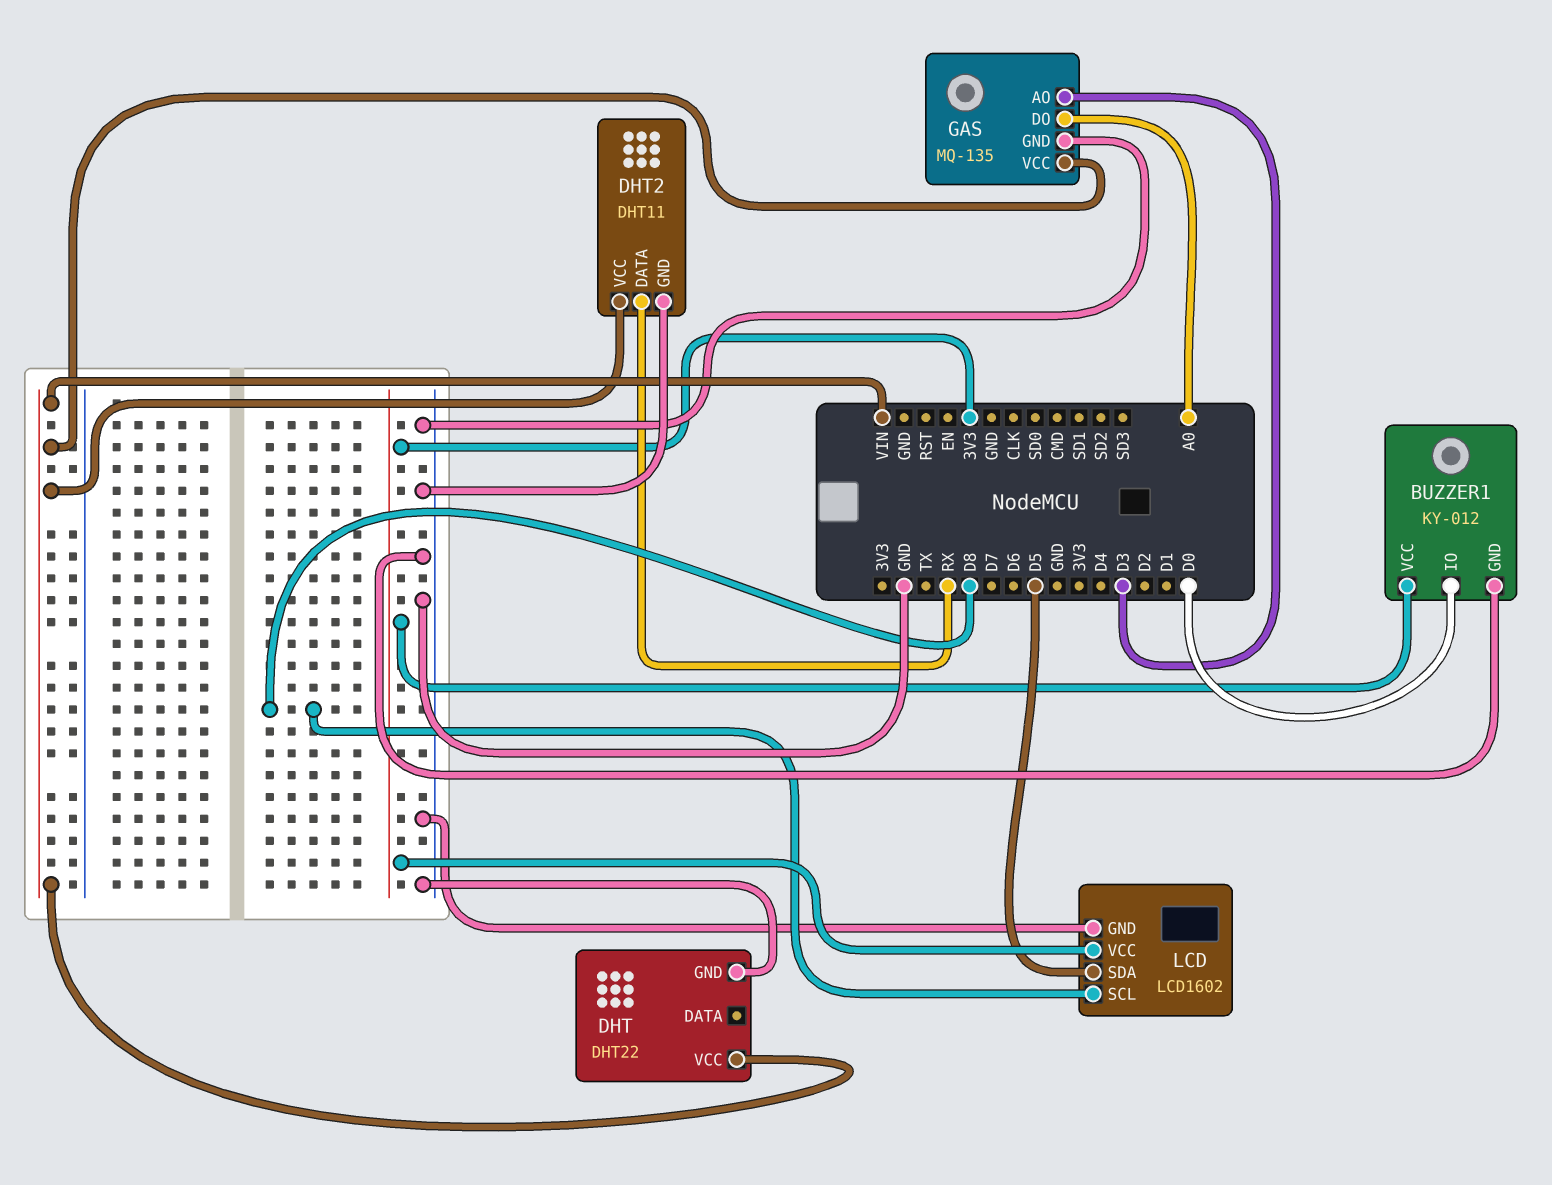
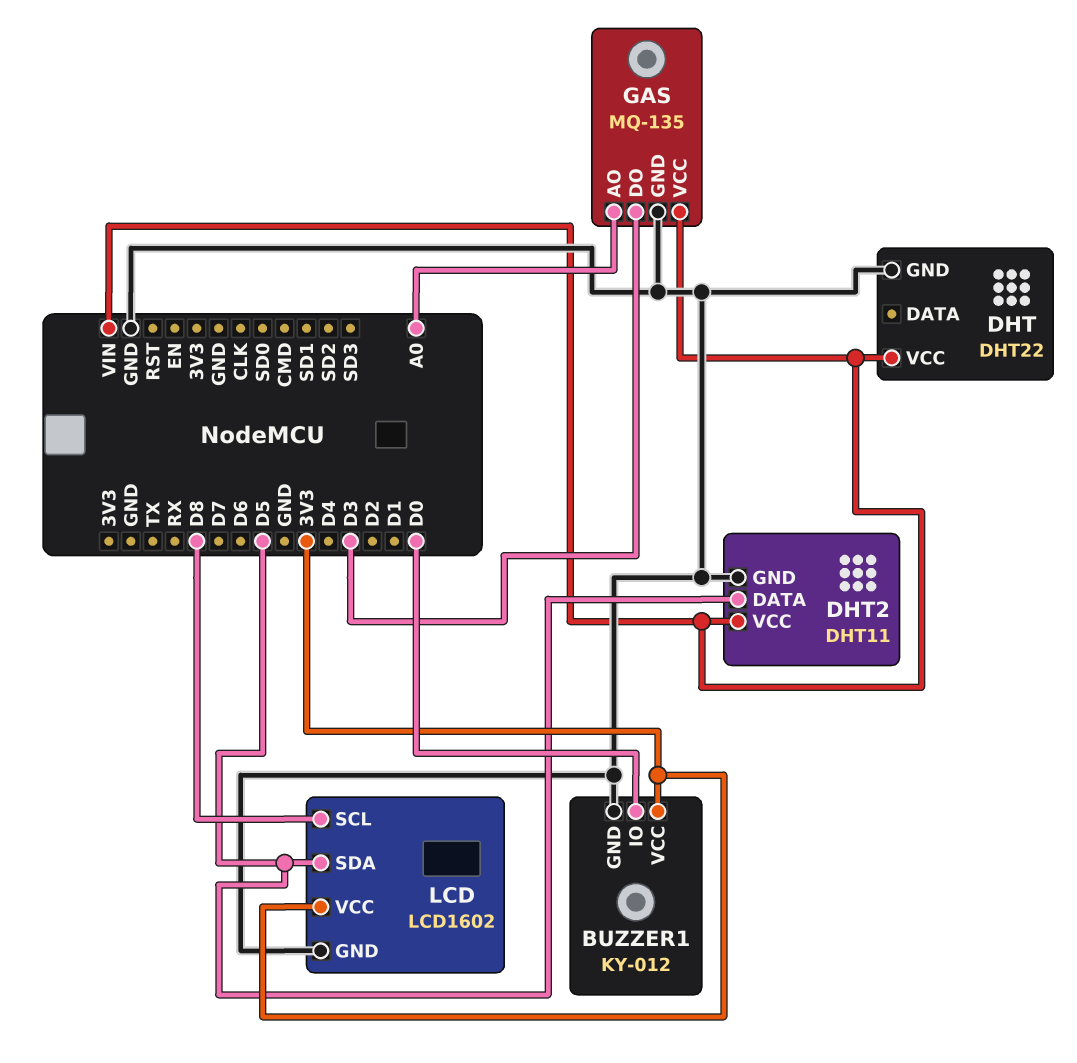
DHT2 pin DATA: RX -> D5
GAS pin AO: D3 -> A0
GAS pin DO: A0 -> D3

